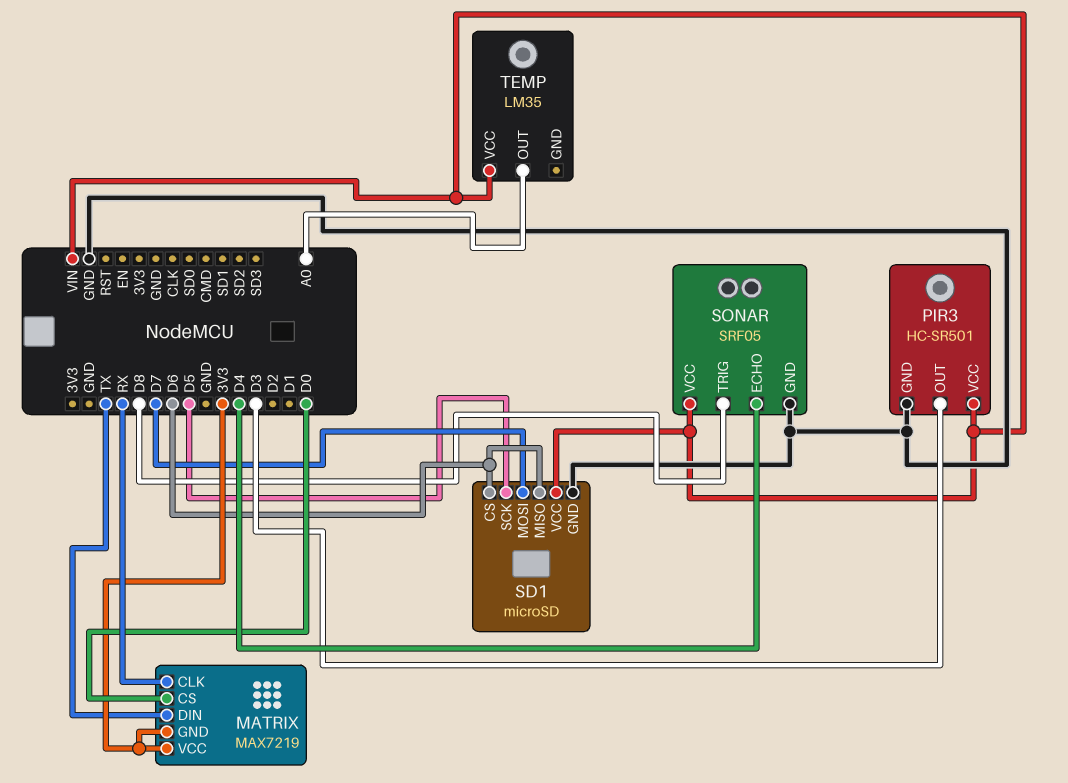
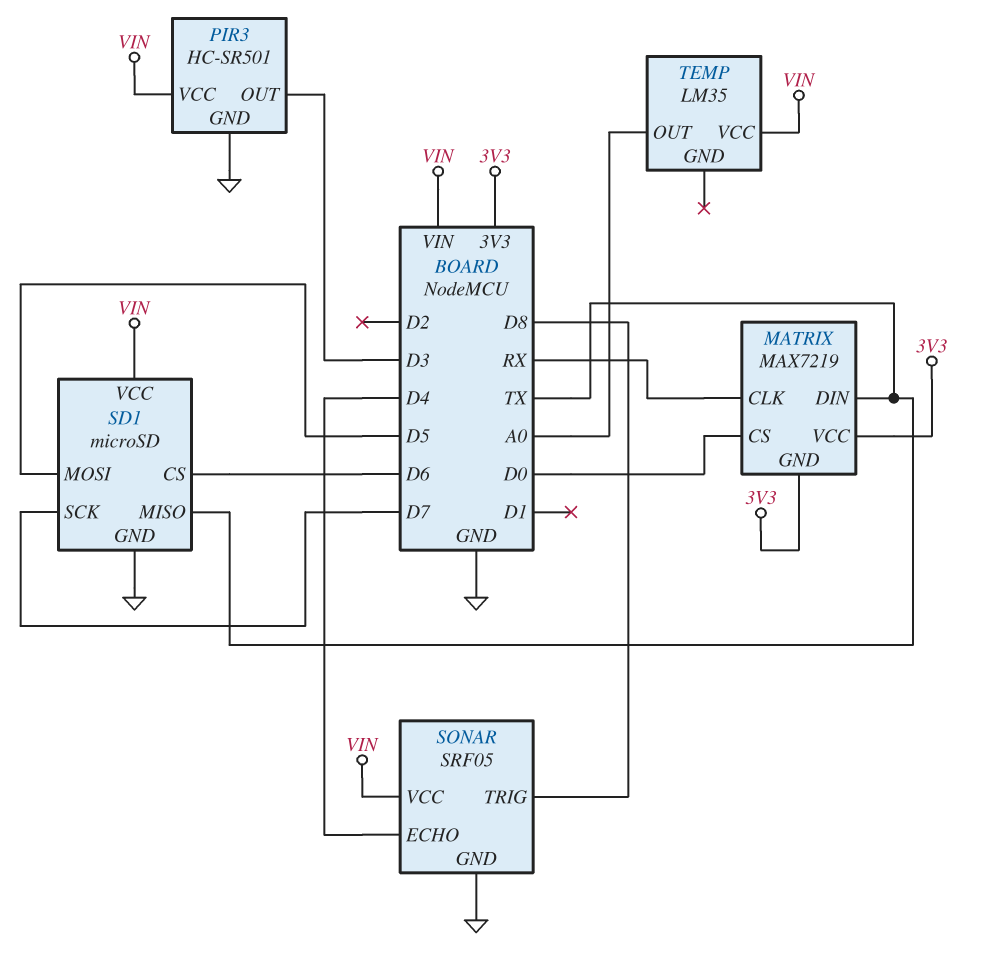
SD1 pin MISO: D6 -> TX
SD1 pin MOSI: D7 -> D5
SD1 pin SCK: D5 -> D7

